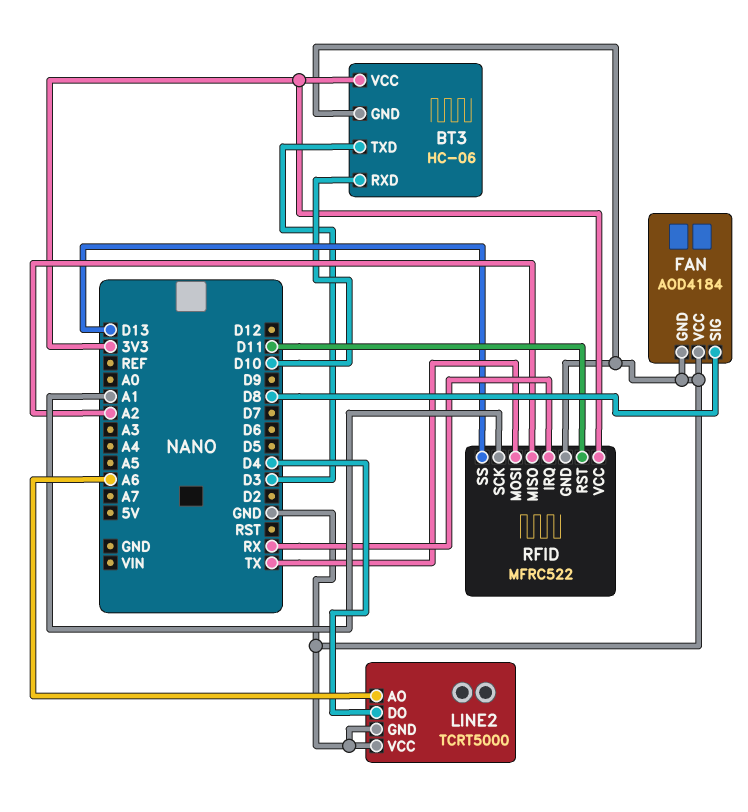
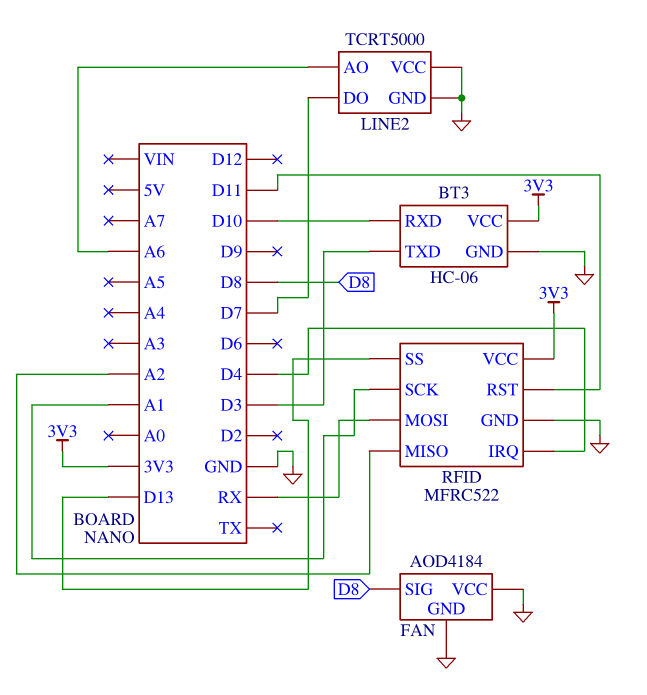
LINE2 pin DO: D4 -> D7
RFID pin IRQ: RX -> D4
RFID pin MOSI: TX -> RX

